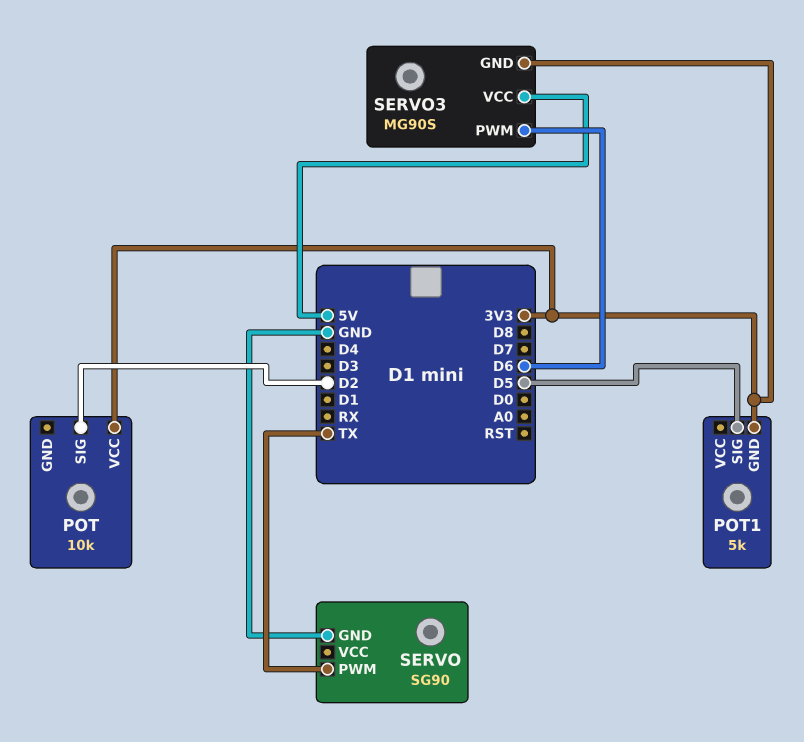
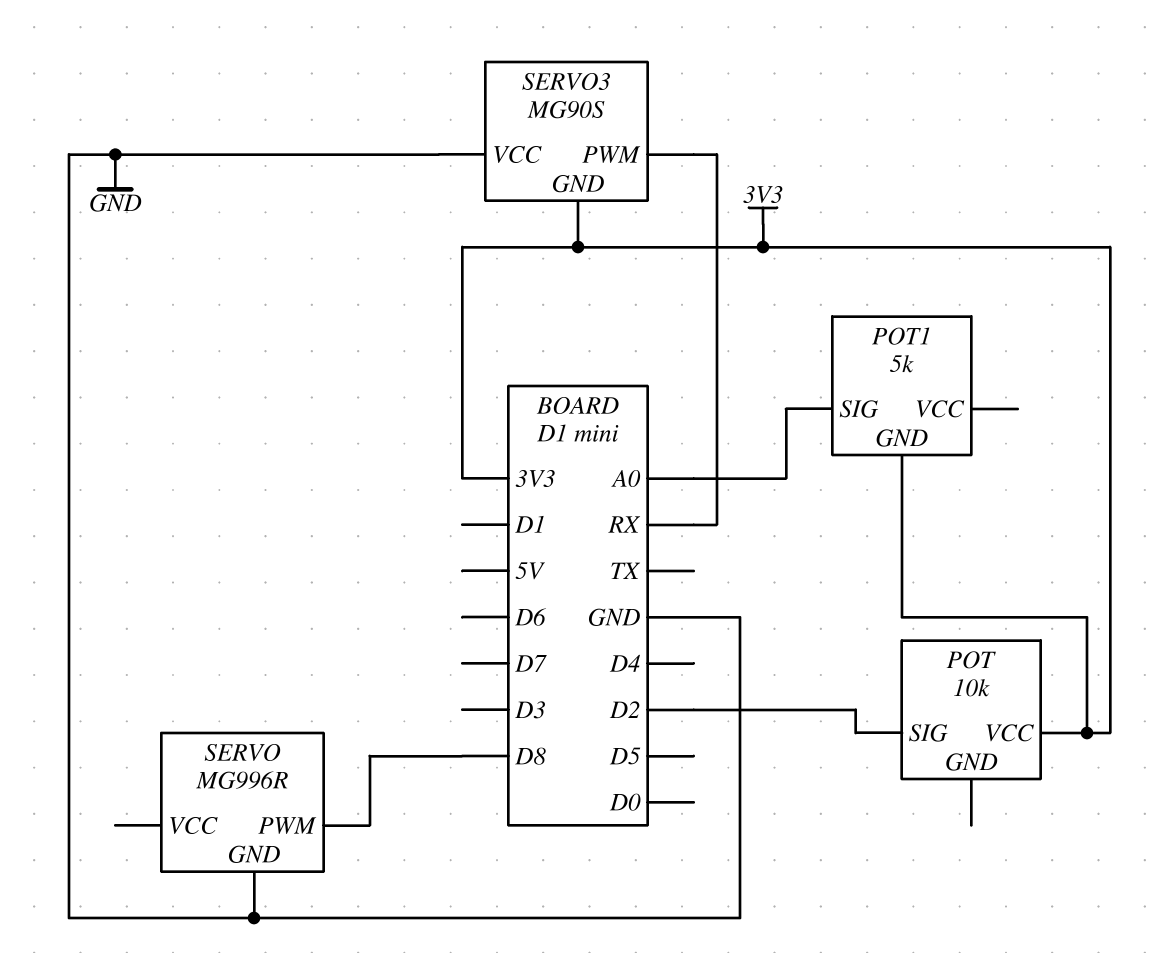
POT1 pin SIG: D5 -> A0
SERVO: SG90 -> MG996R
SERVO pin PWM: TX -> D8
SERVO3 pin PWM: D6 -> RX
SERVO3 pin VCC: 5V -> GND

